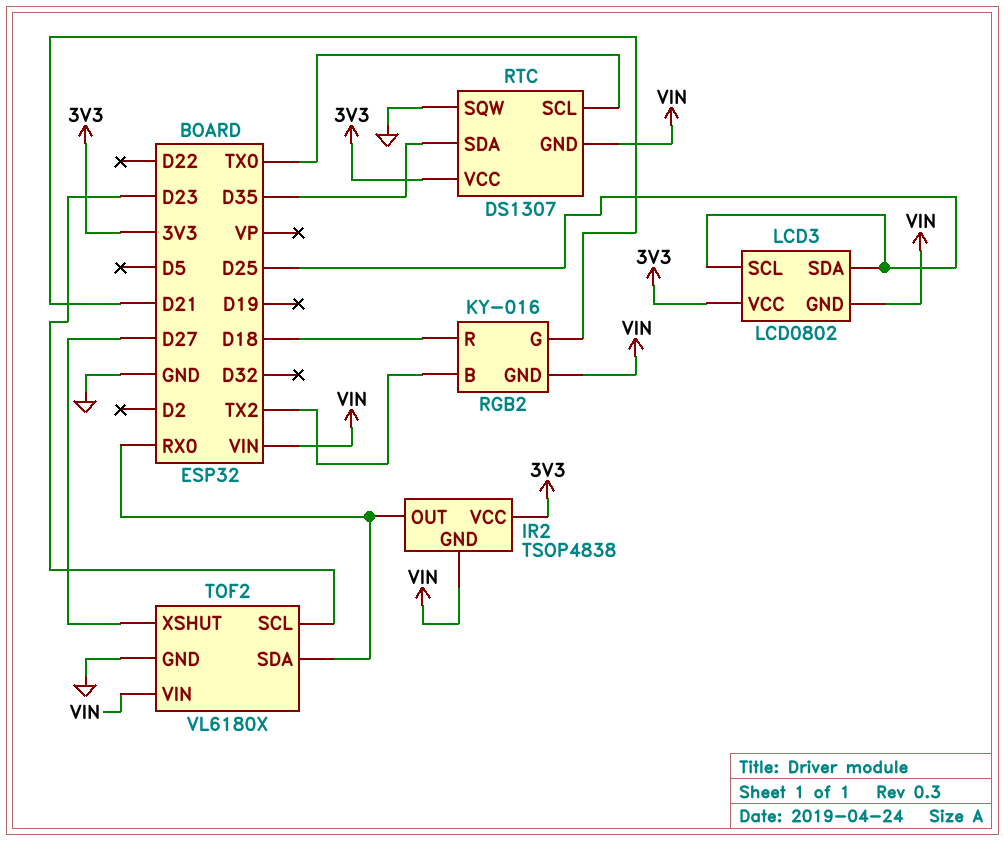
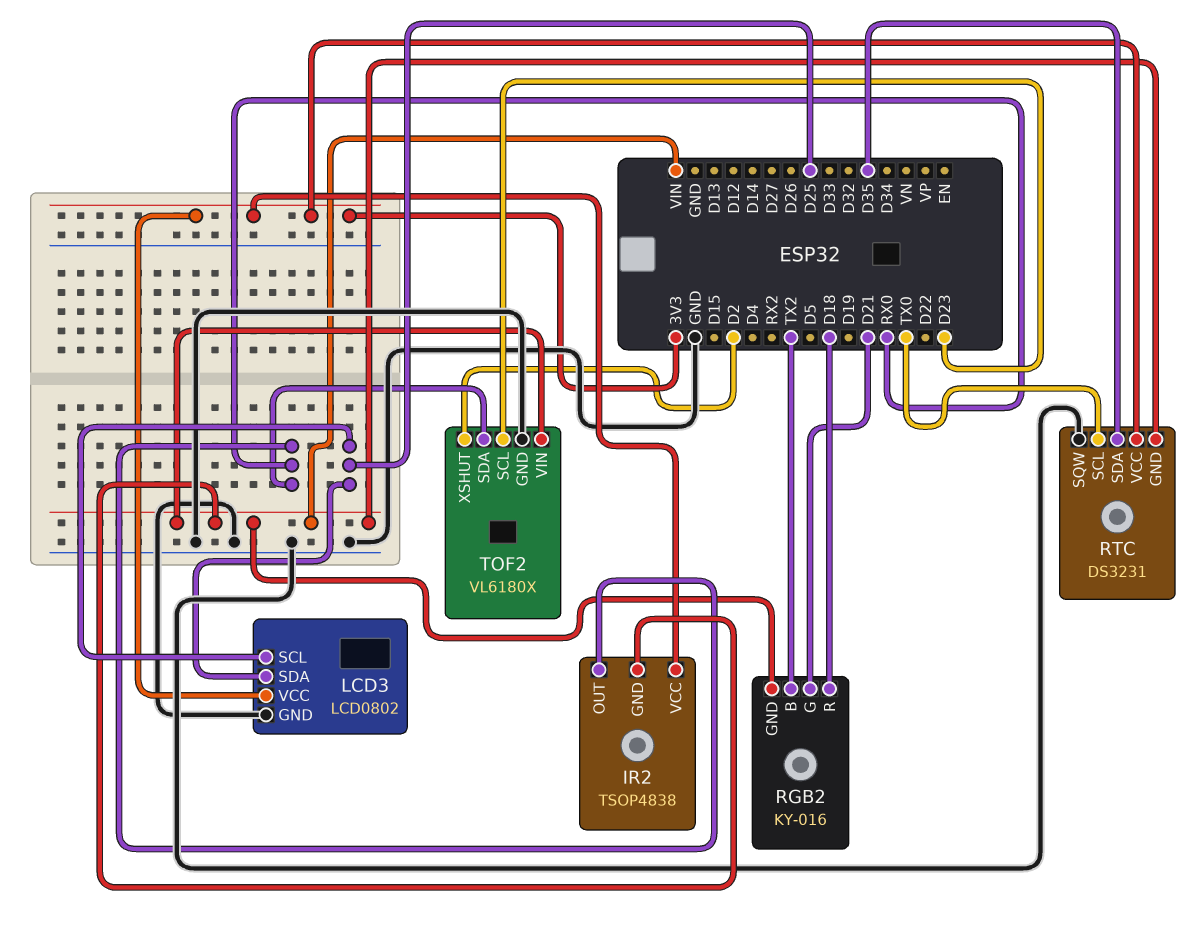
LCD3 pin GND: VIN -> GND
RTC: DS1307 -> DS3231
TOF2 pin XSHUT: D27 -> D2

